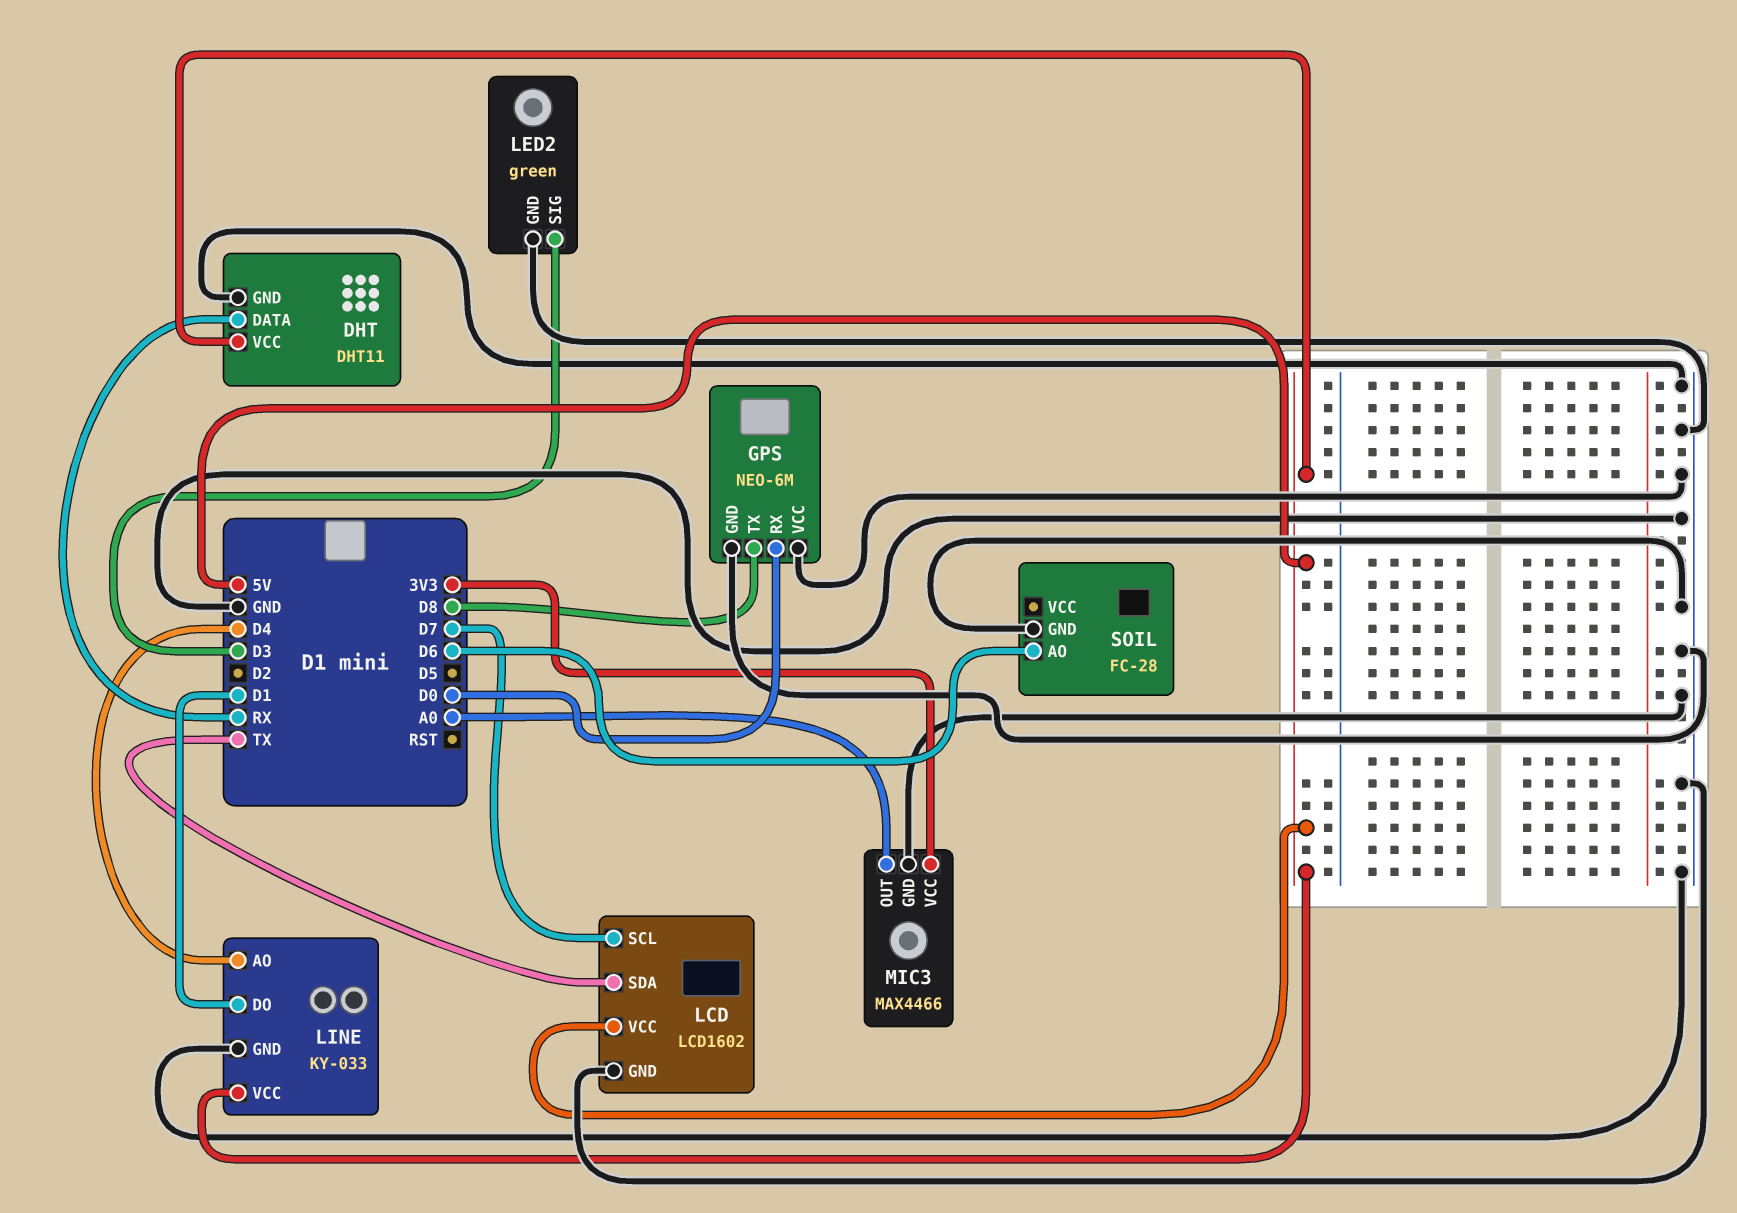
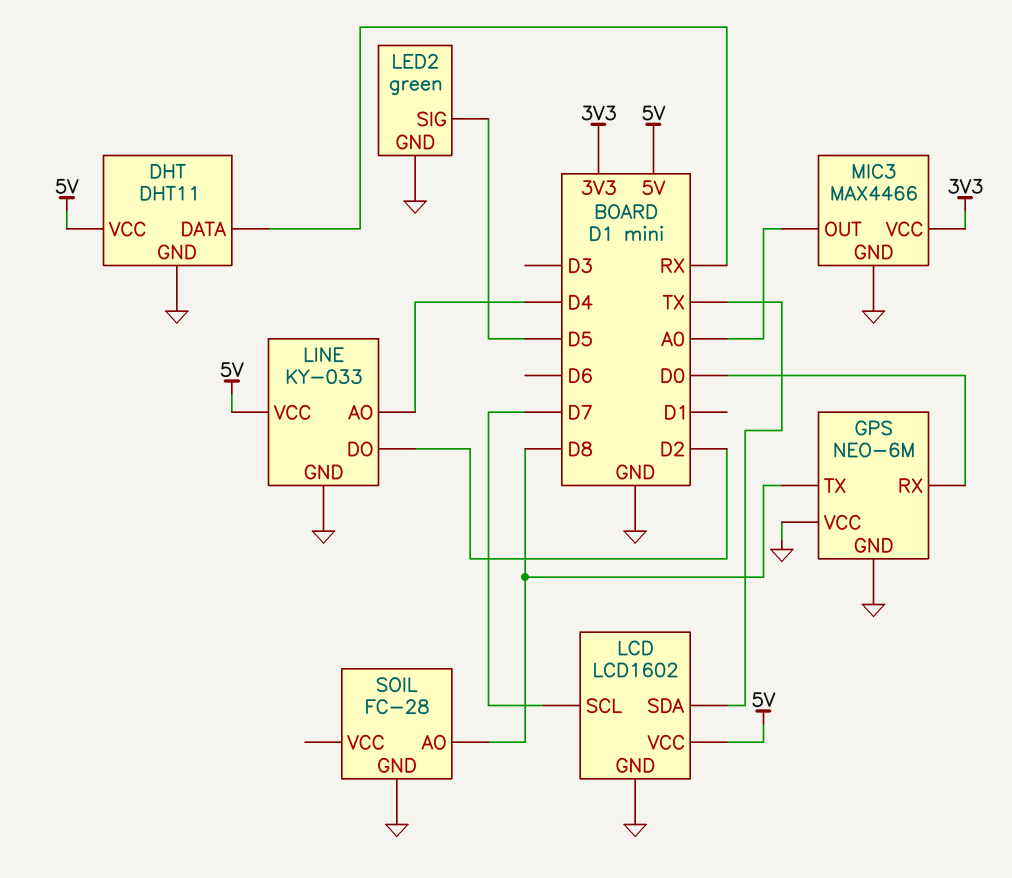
LED2 pin SIG: D3 -> D5
LINE pin DO: D1 -> D2
SOIL pin AO: D6 -> D8

